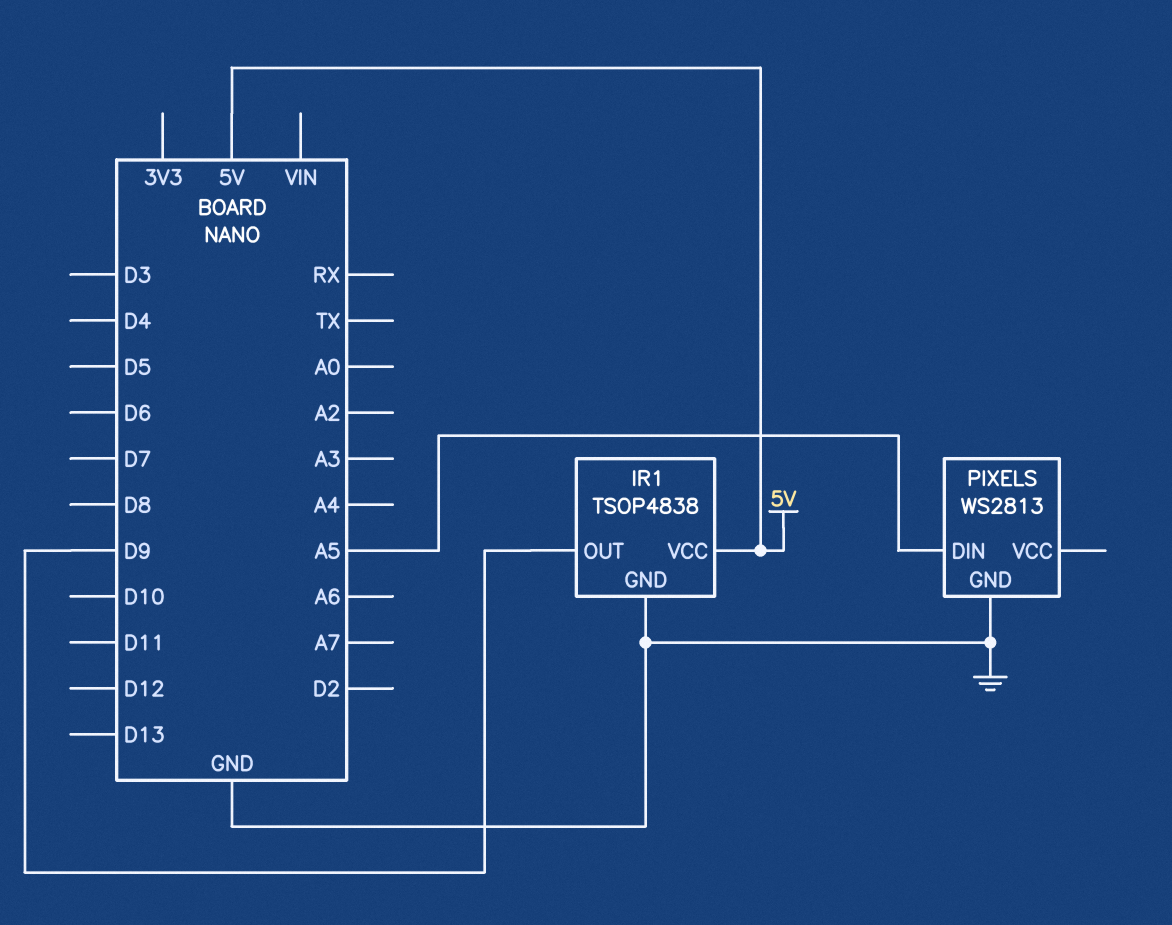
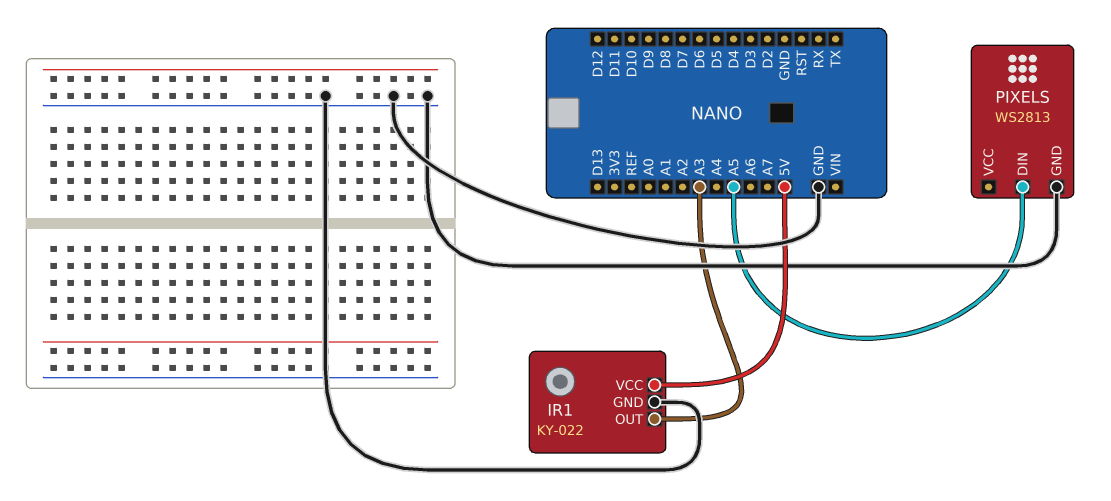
IR1: TSOP4838 -> KY-022
IR1 pin OUT: D9 -> A3

